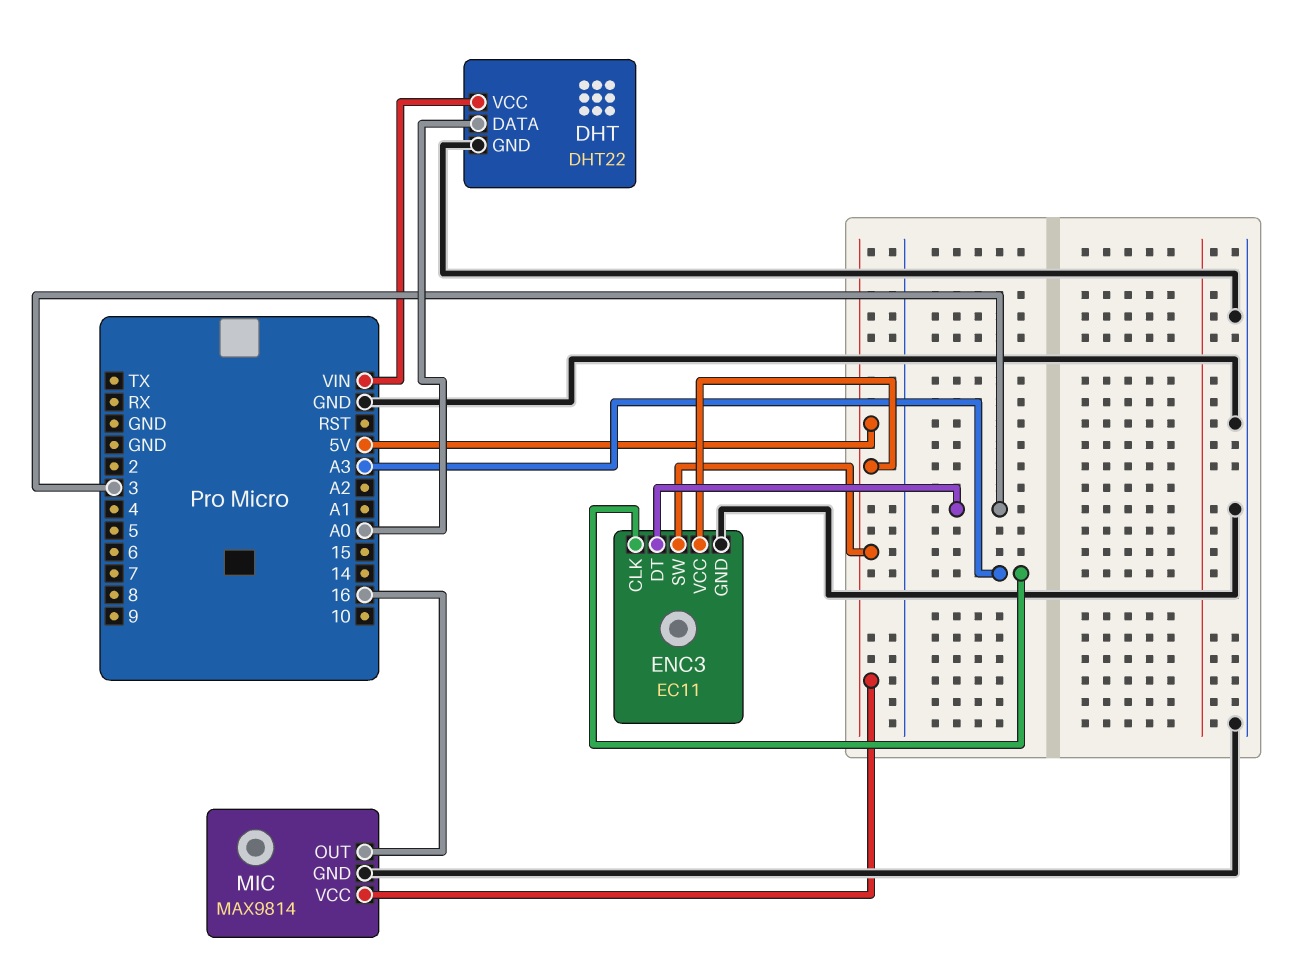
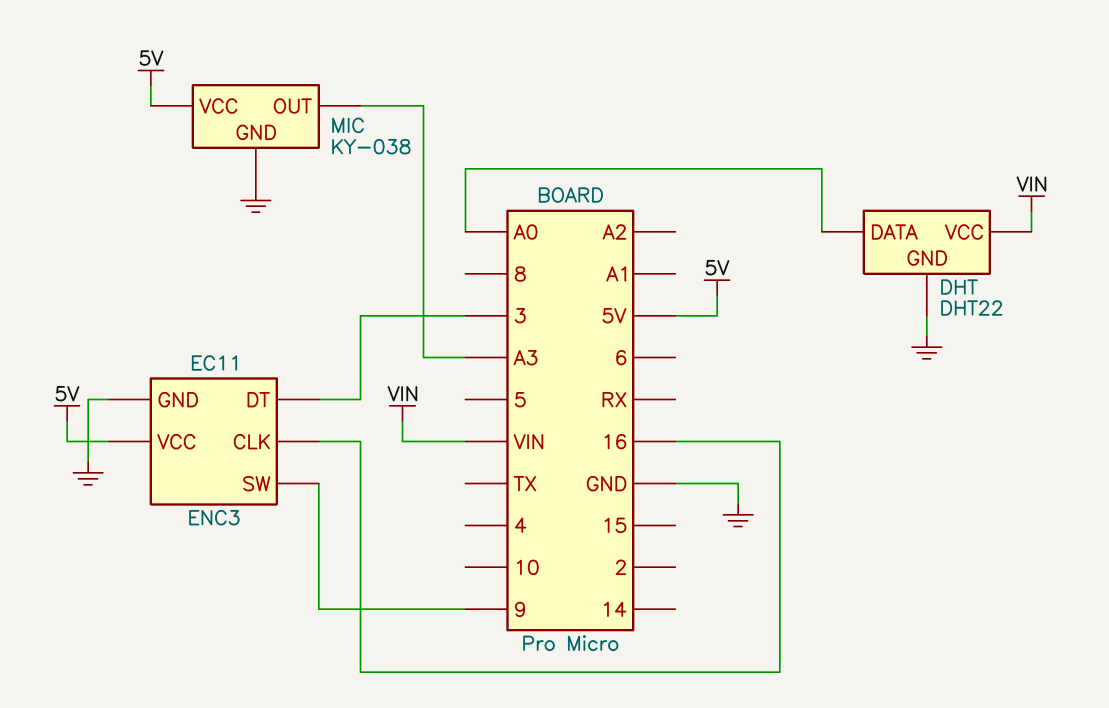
ENC3 pin CLK: A3 -> 16
ENC3 pin SW: 5V -> 9
MIC: MAX9814 -> KY-038
MIC pin OUT: 16 -> A3

